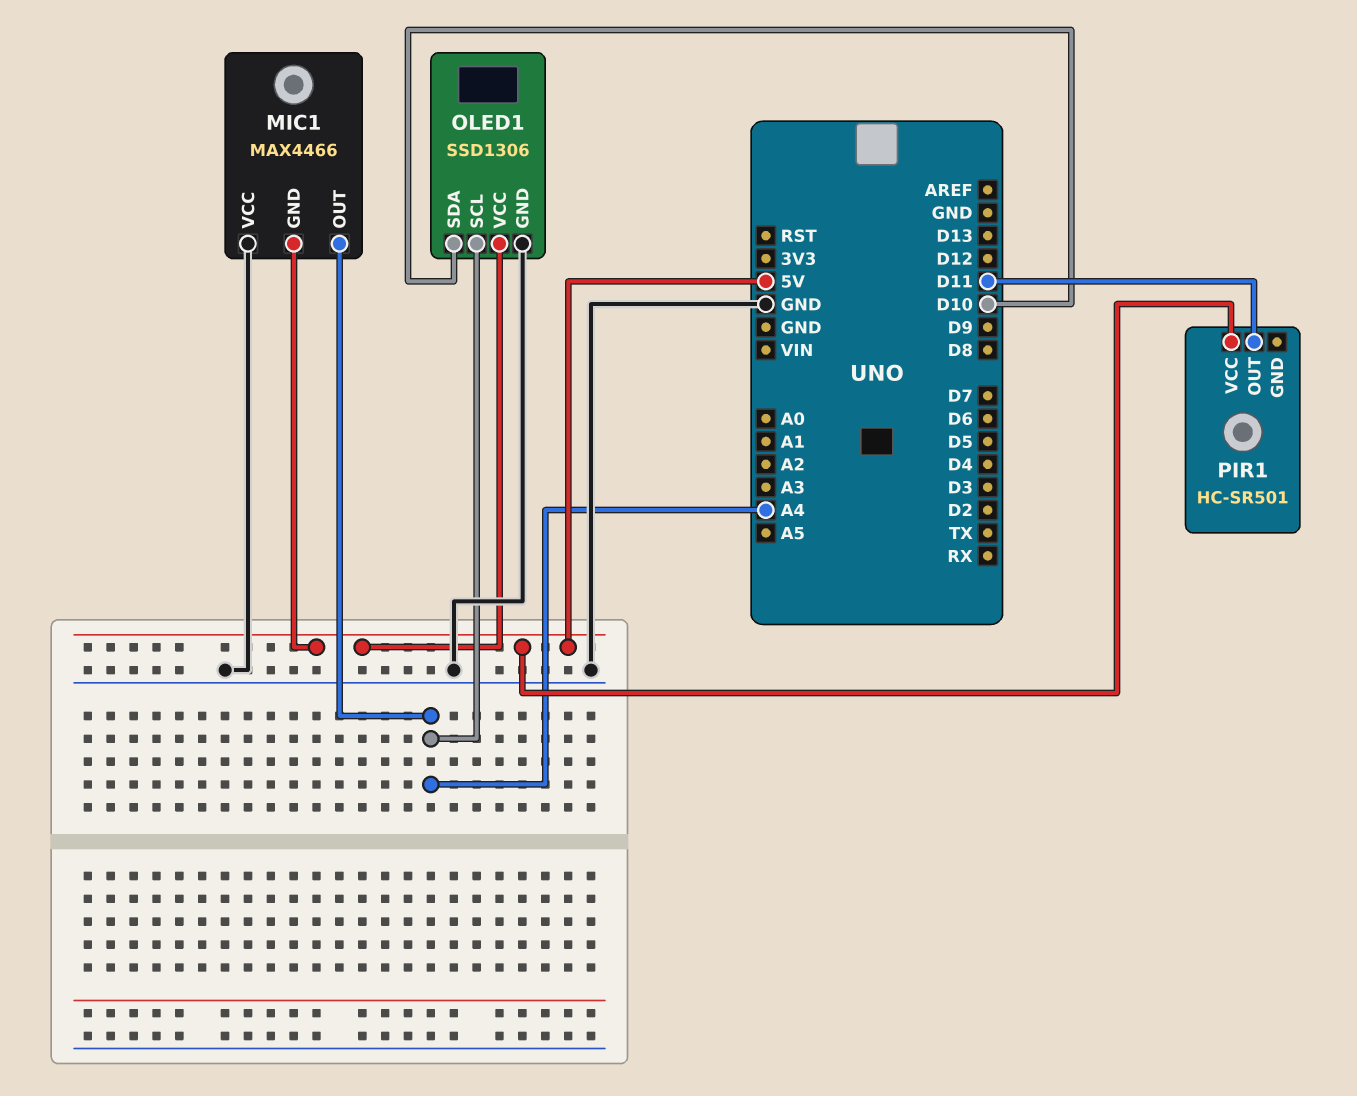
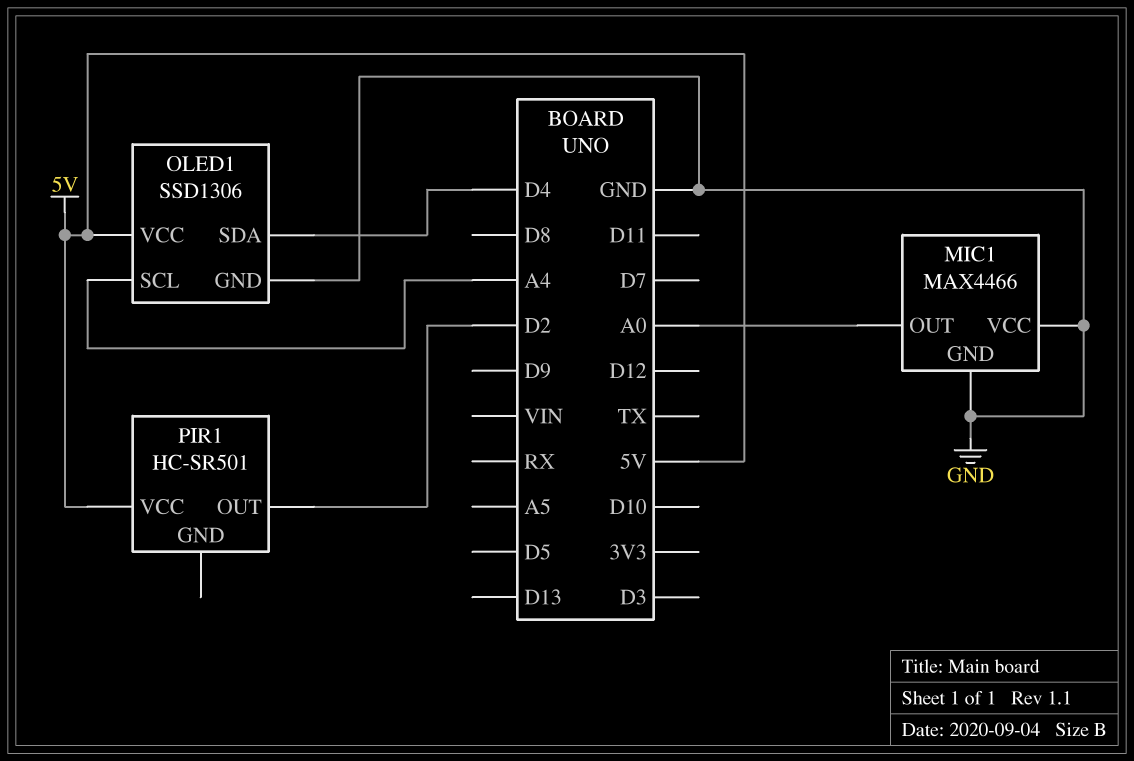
MIC1 pin GND: 5V -> GND
MIC1 pin OUT: A4 -> A0
OLED1 pin SDA: D10 -> D4
PIR1 pin OUT: D11 -> D2

